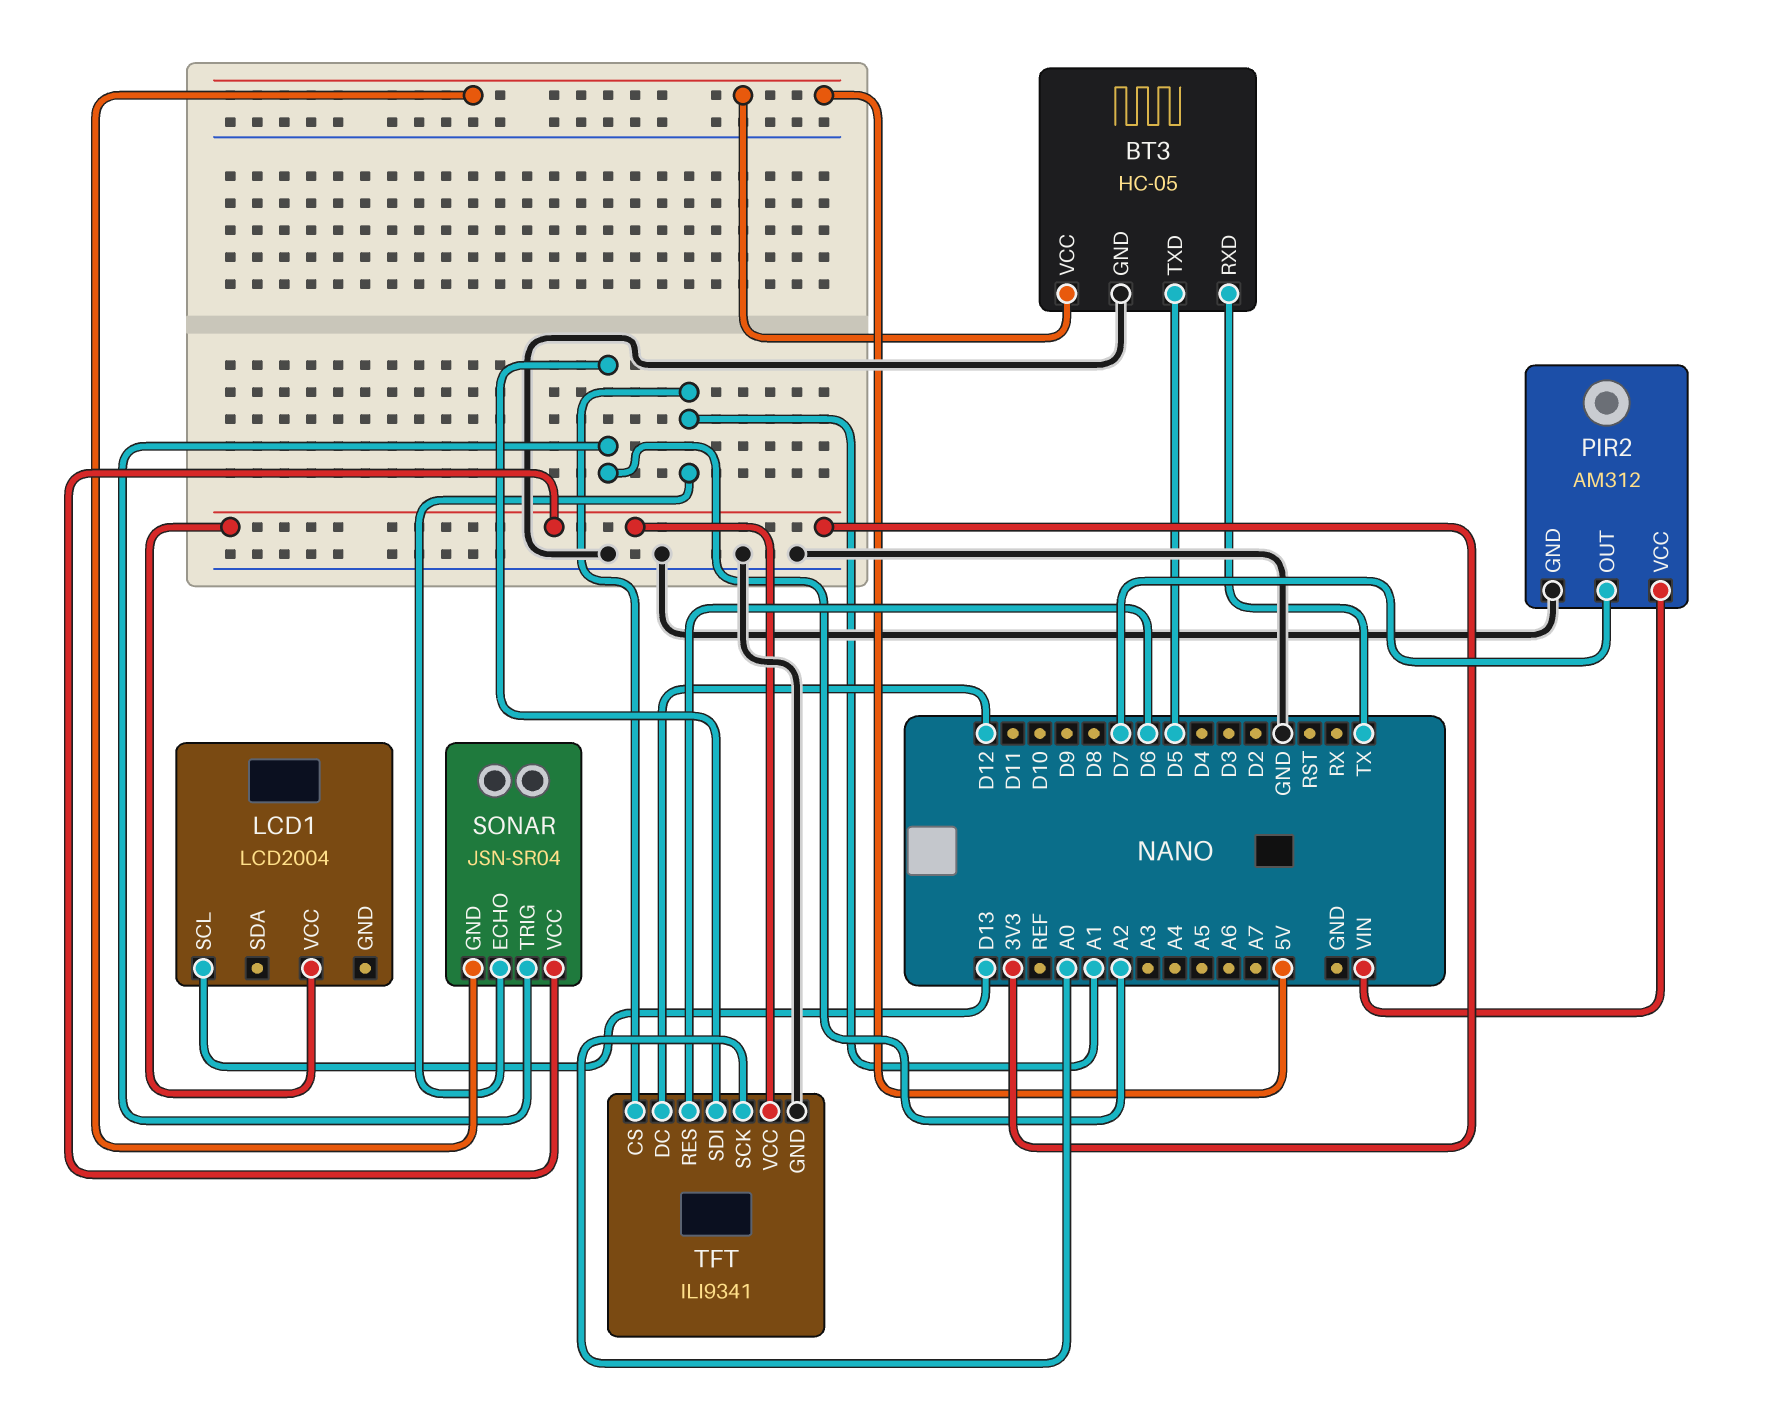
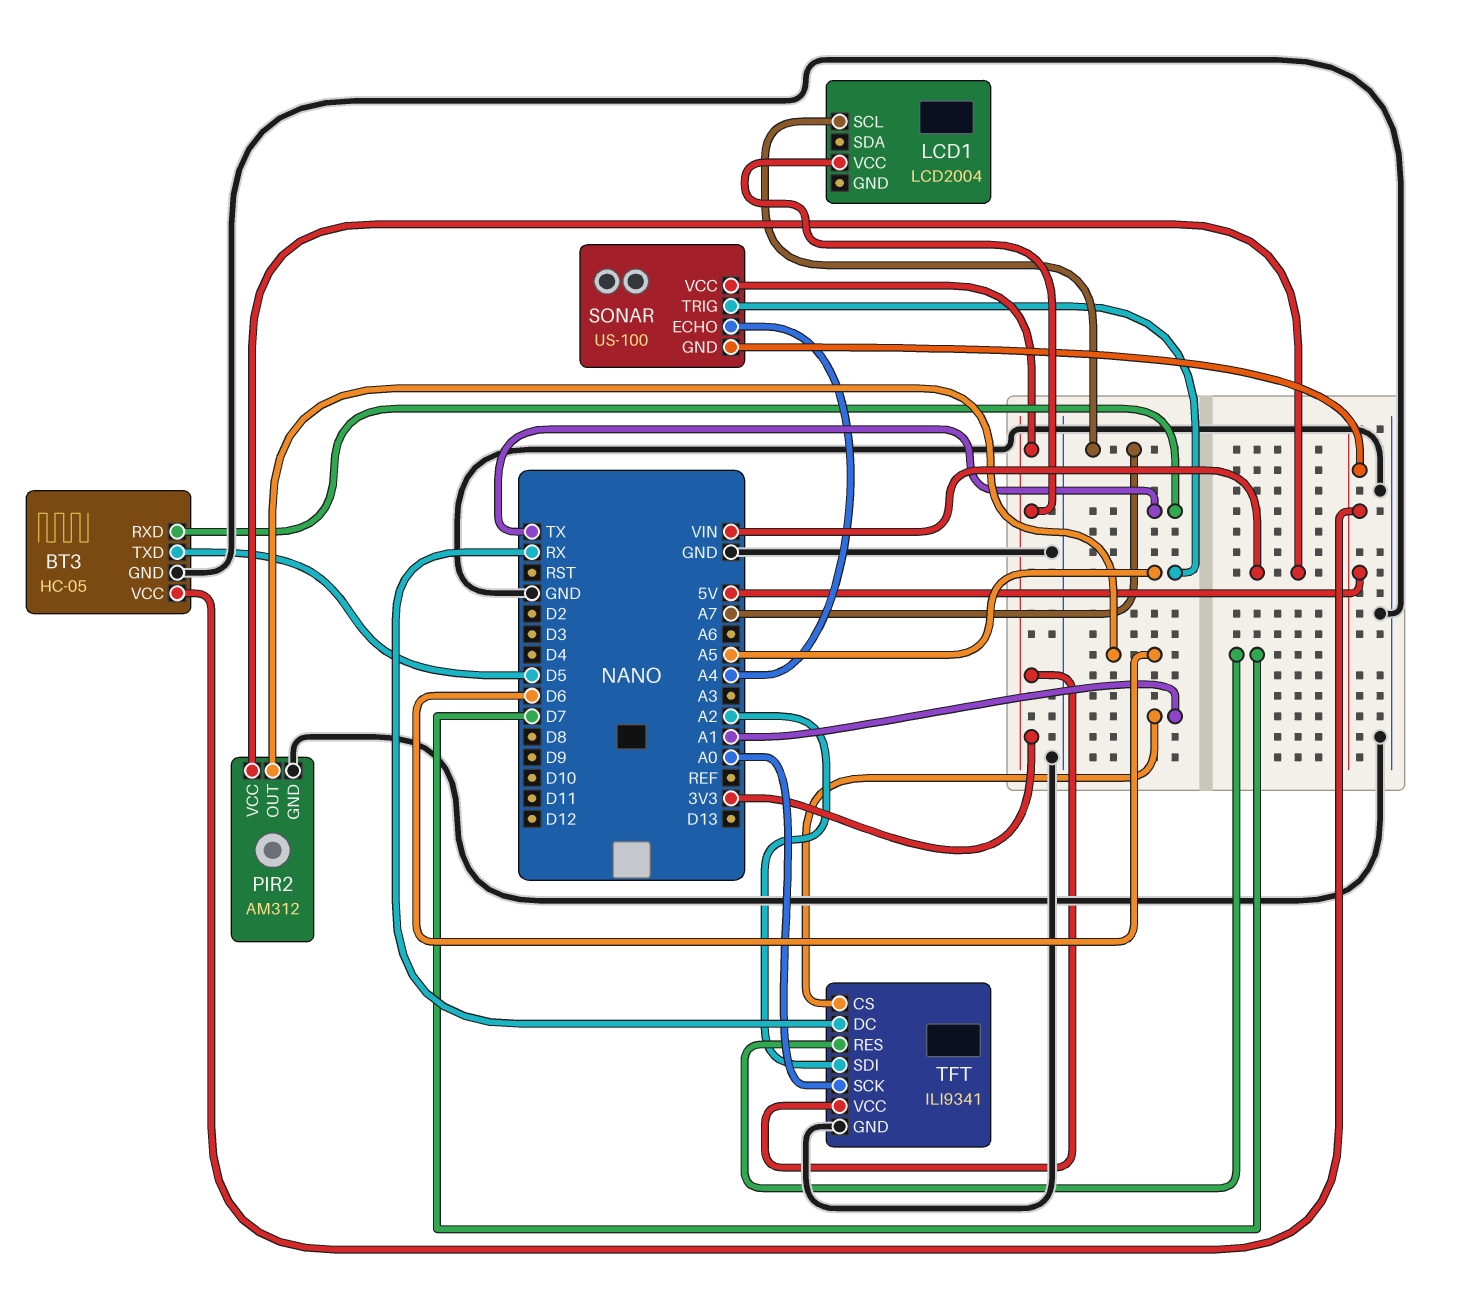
LCD1 pin SCL: D13 -> A7
PIR2 pin OUT: D7 -> D6
SONAR: JSN-SR04 -> US-100
SONAR pin ECHO: A1 -> A4
SONAR pin TRIG: A2 -> A5
TFT pin DC: D12 -> RX
TFT pin RES: D6 -> D7

